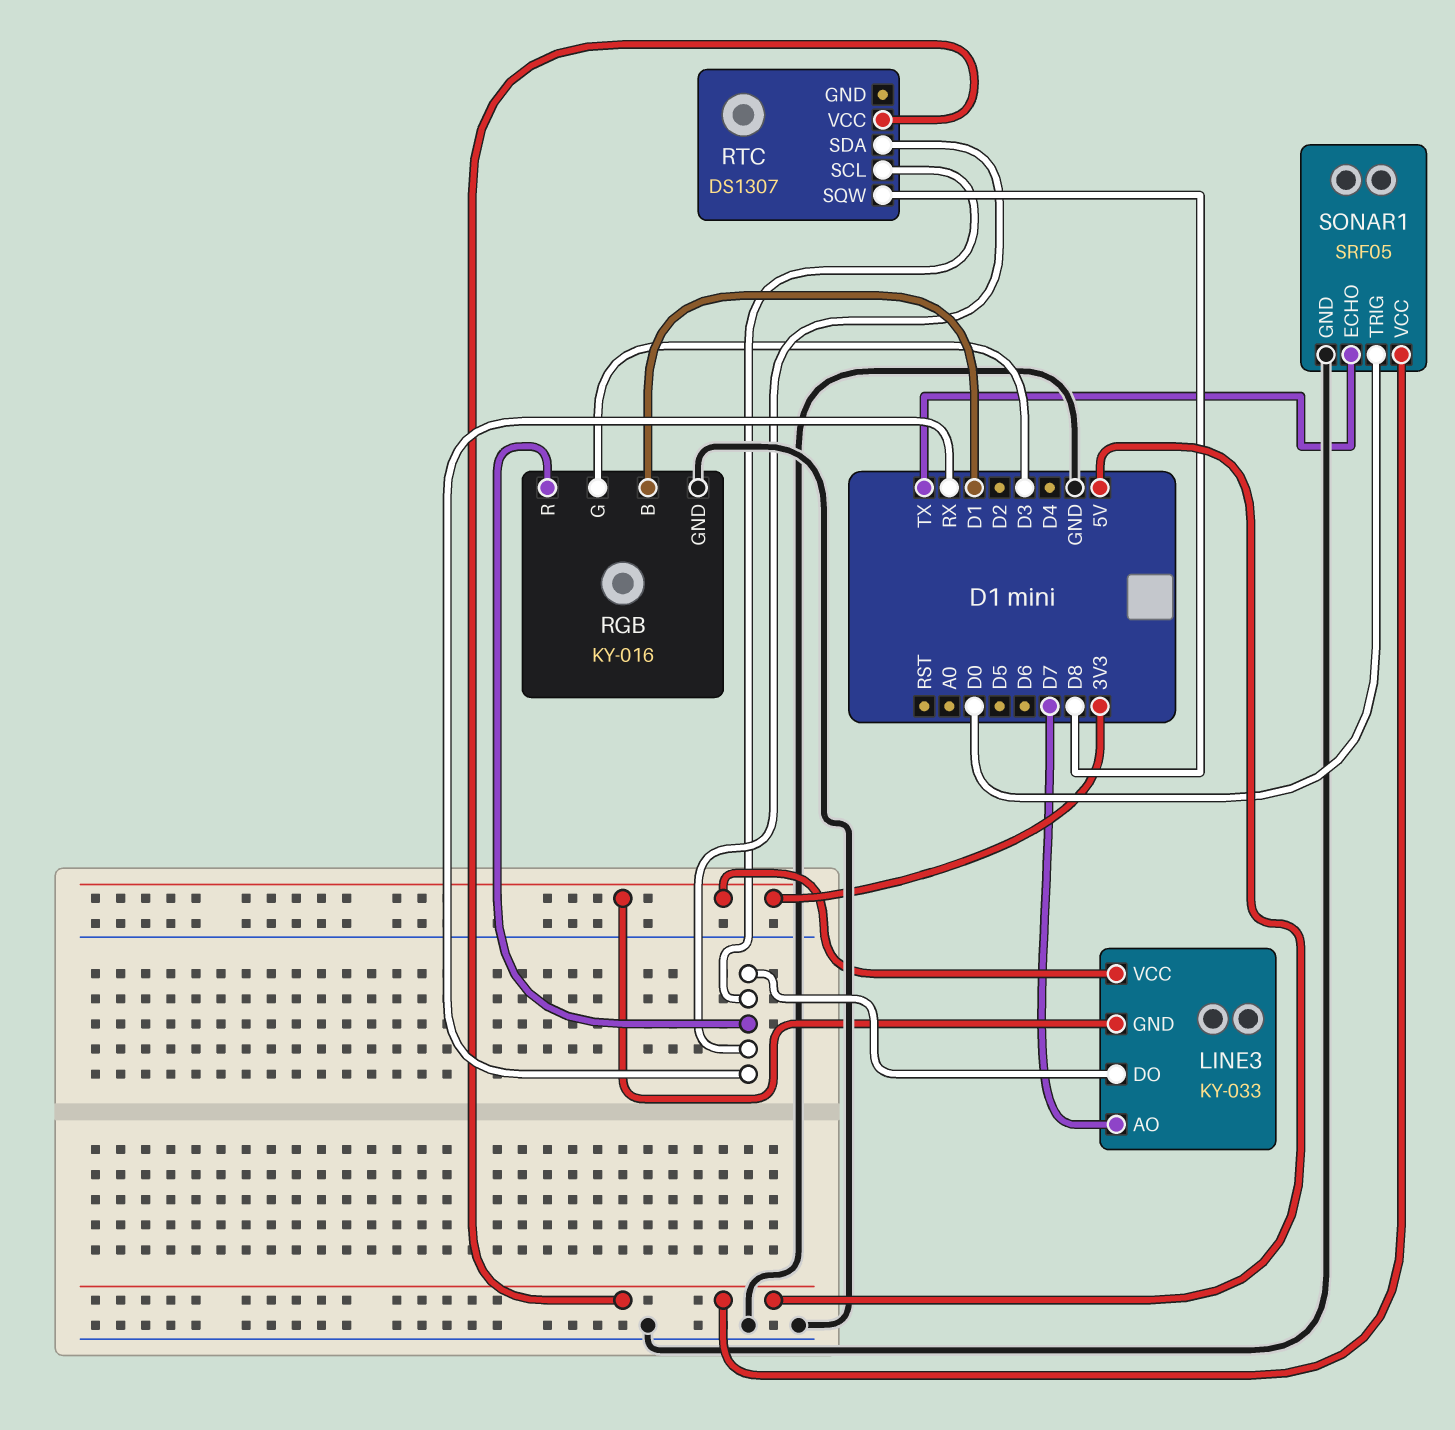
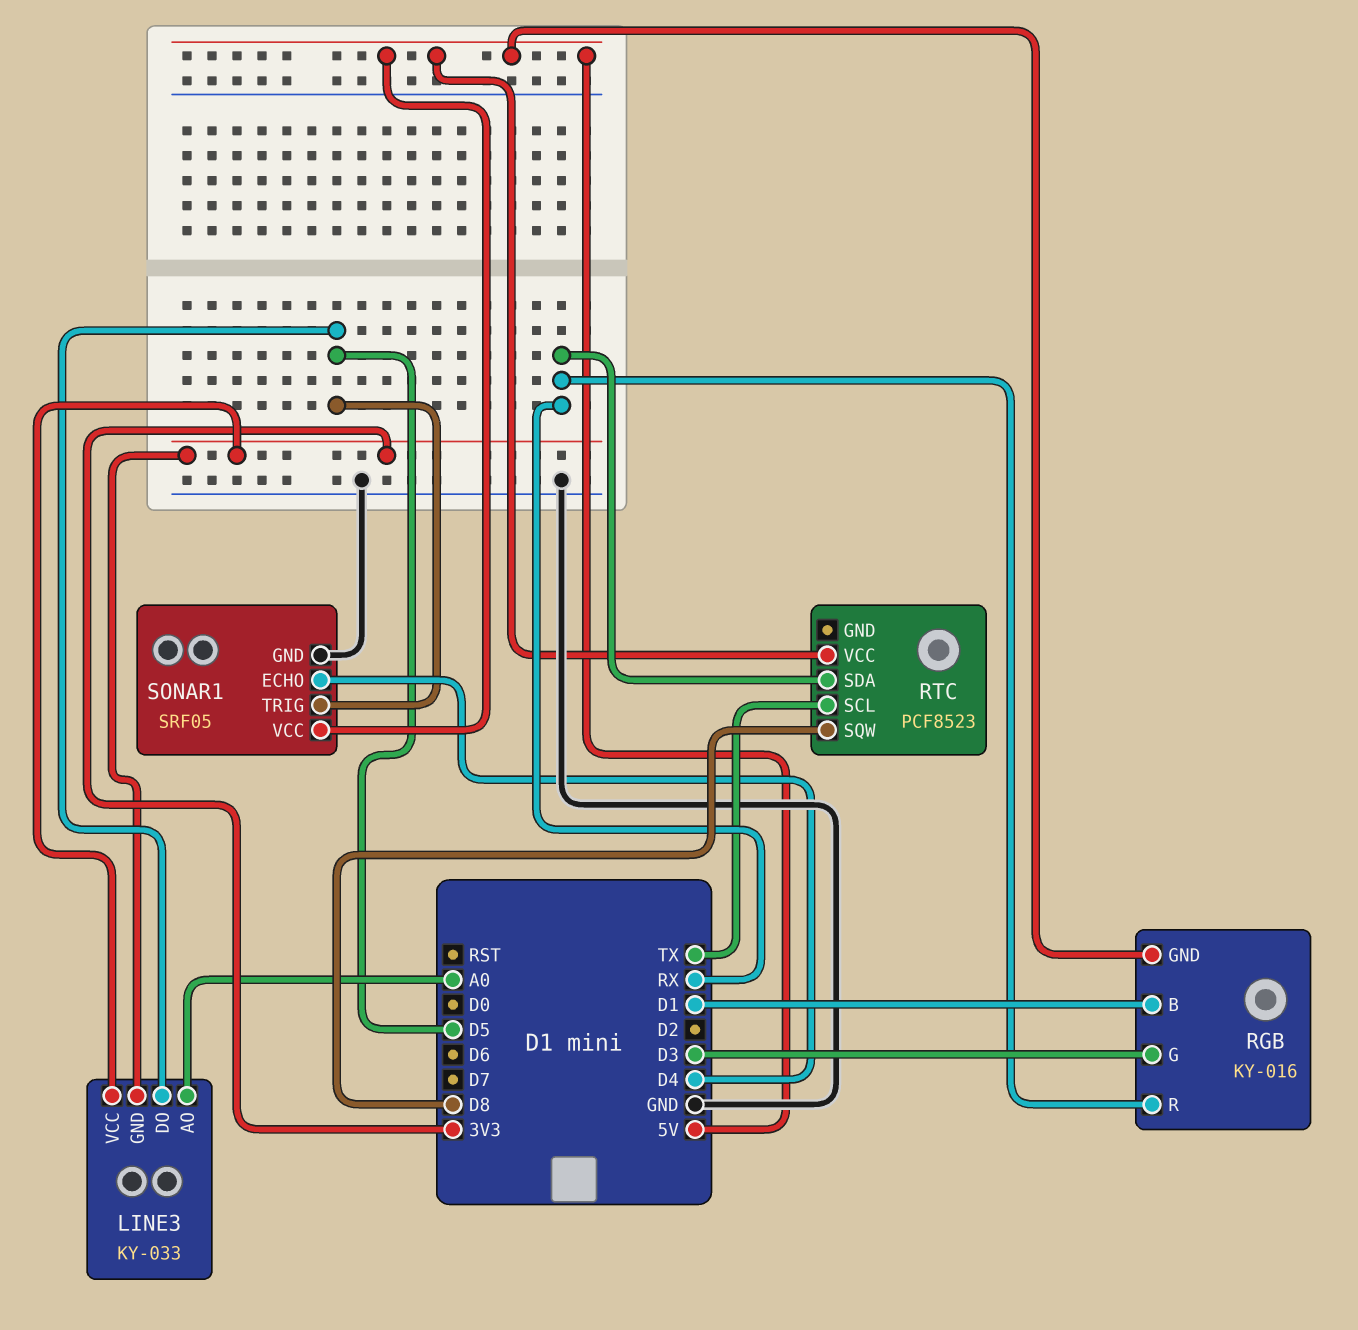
LINE3 pin AO: D7 -> A0
LINE3 pin DO: RX -> D5
RGB pin GND: GND -> 5V
RTC: DS1307 -> PCF8523
RTC pin SCL: RX -> TX
SONAR1 pin ECHO: TX -> D4
SONAR1 pin TRIG: D0 -> D5

